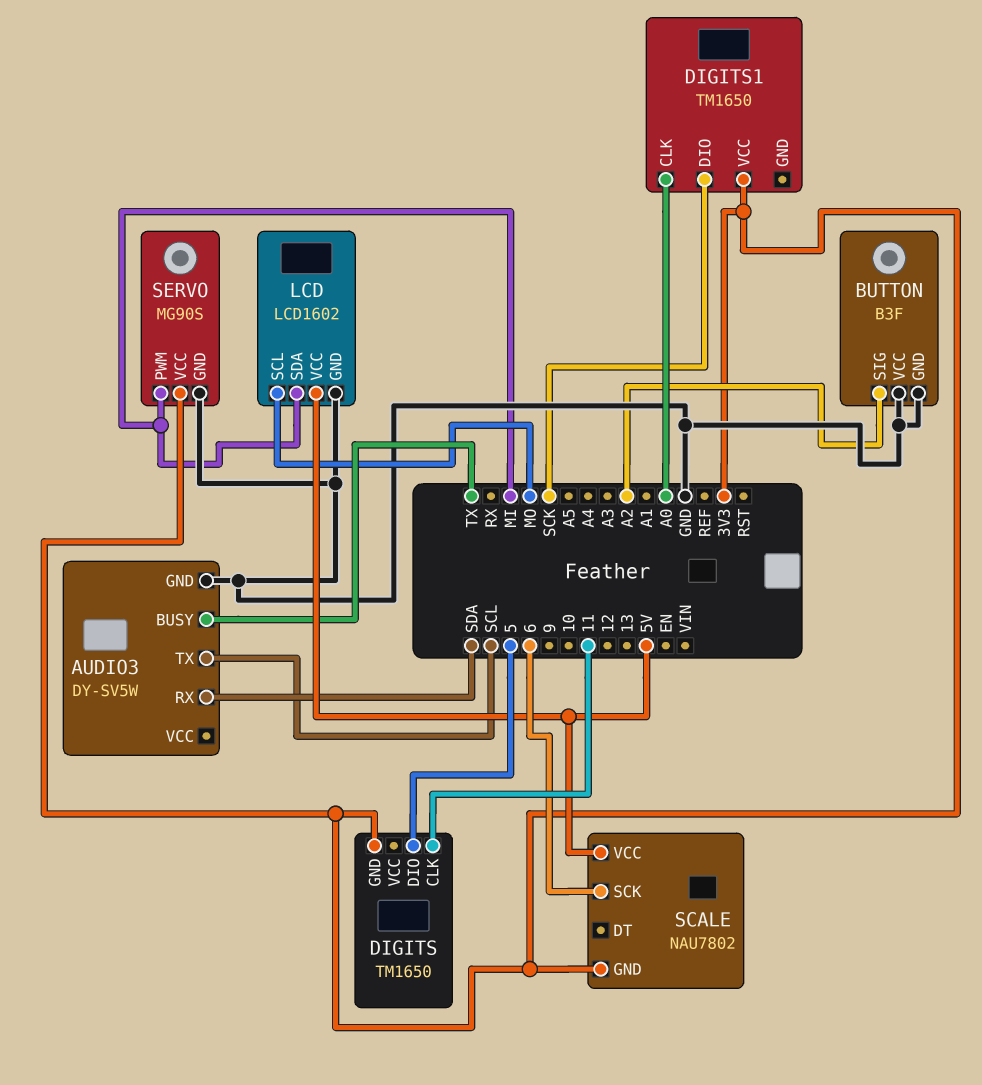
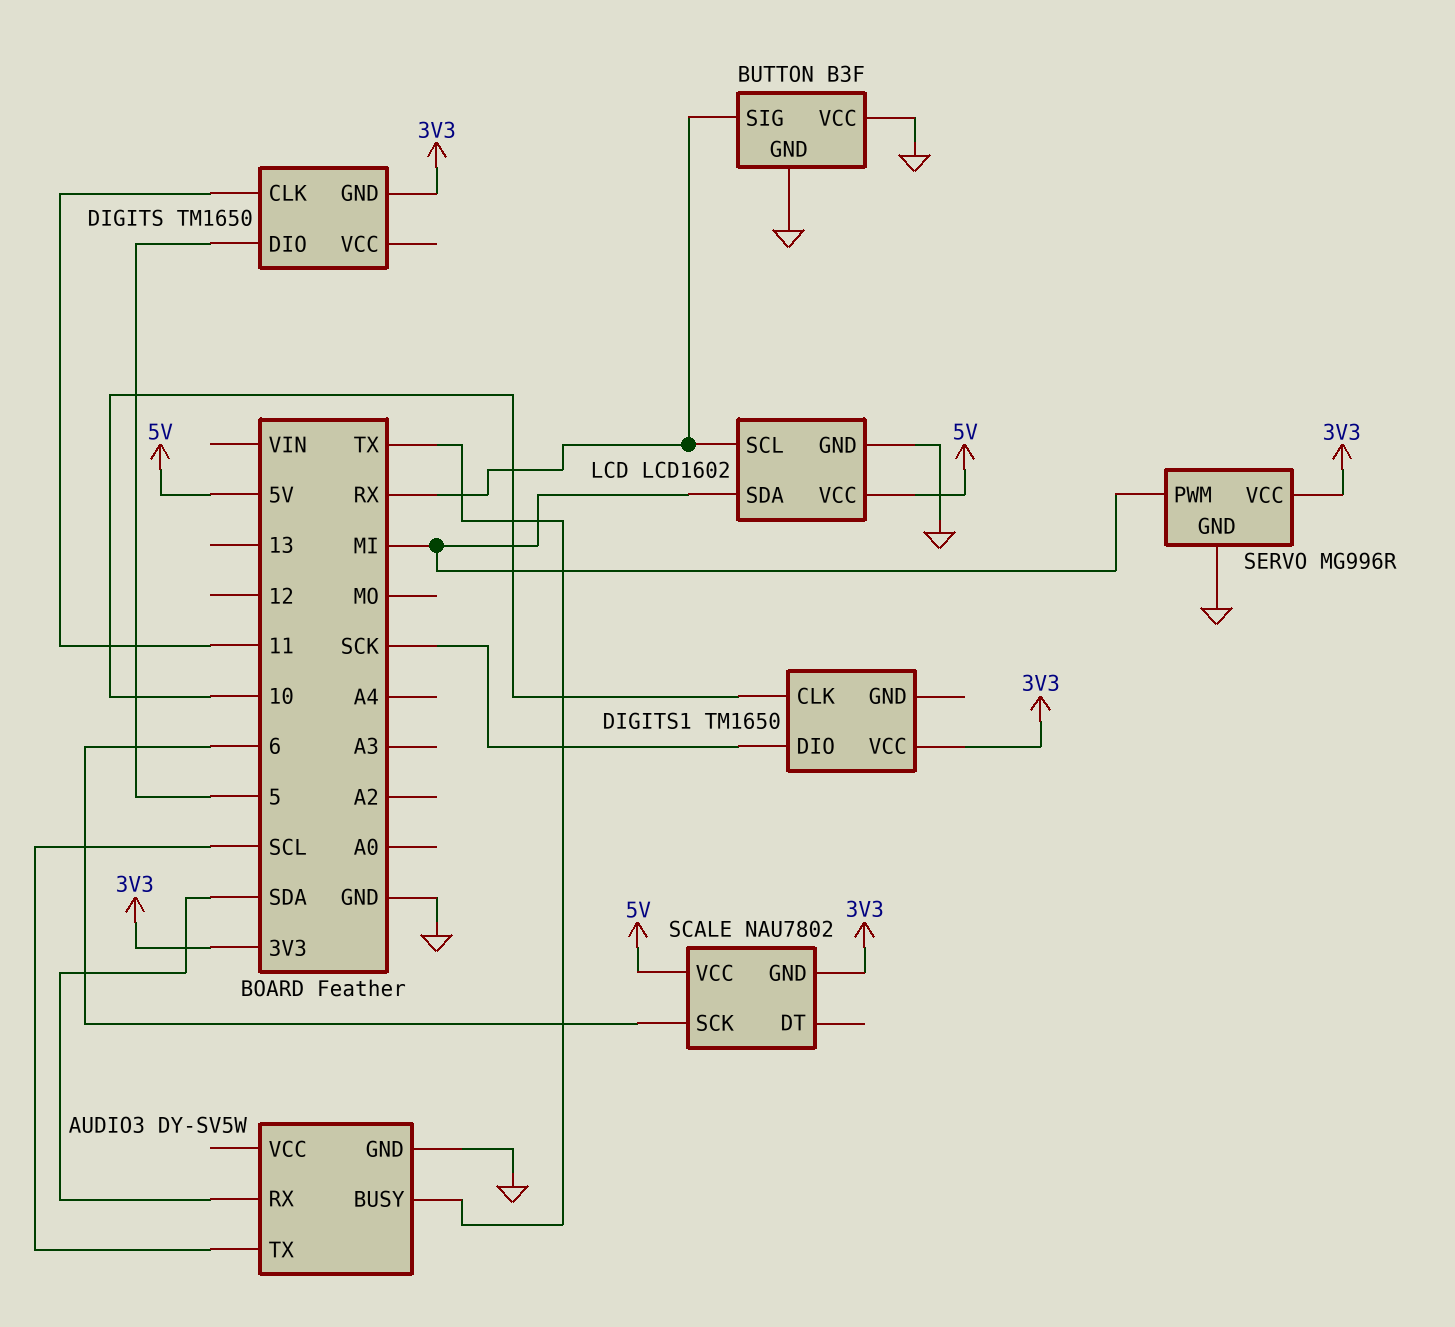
BUTTON pin SIG: A2 -> RX
DIGITS1 pin CLK: A0 -> 10
LCD pin SCL: MO -> RX
SERVO: MG90S -> MG996R

